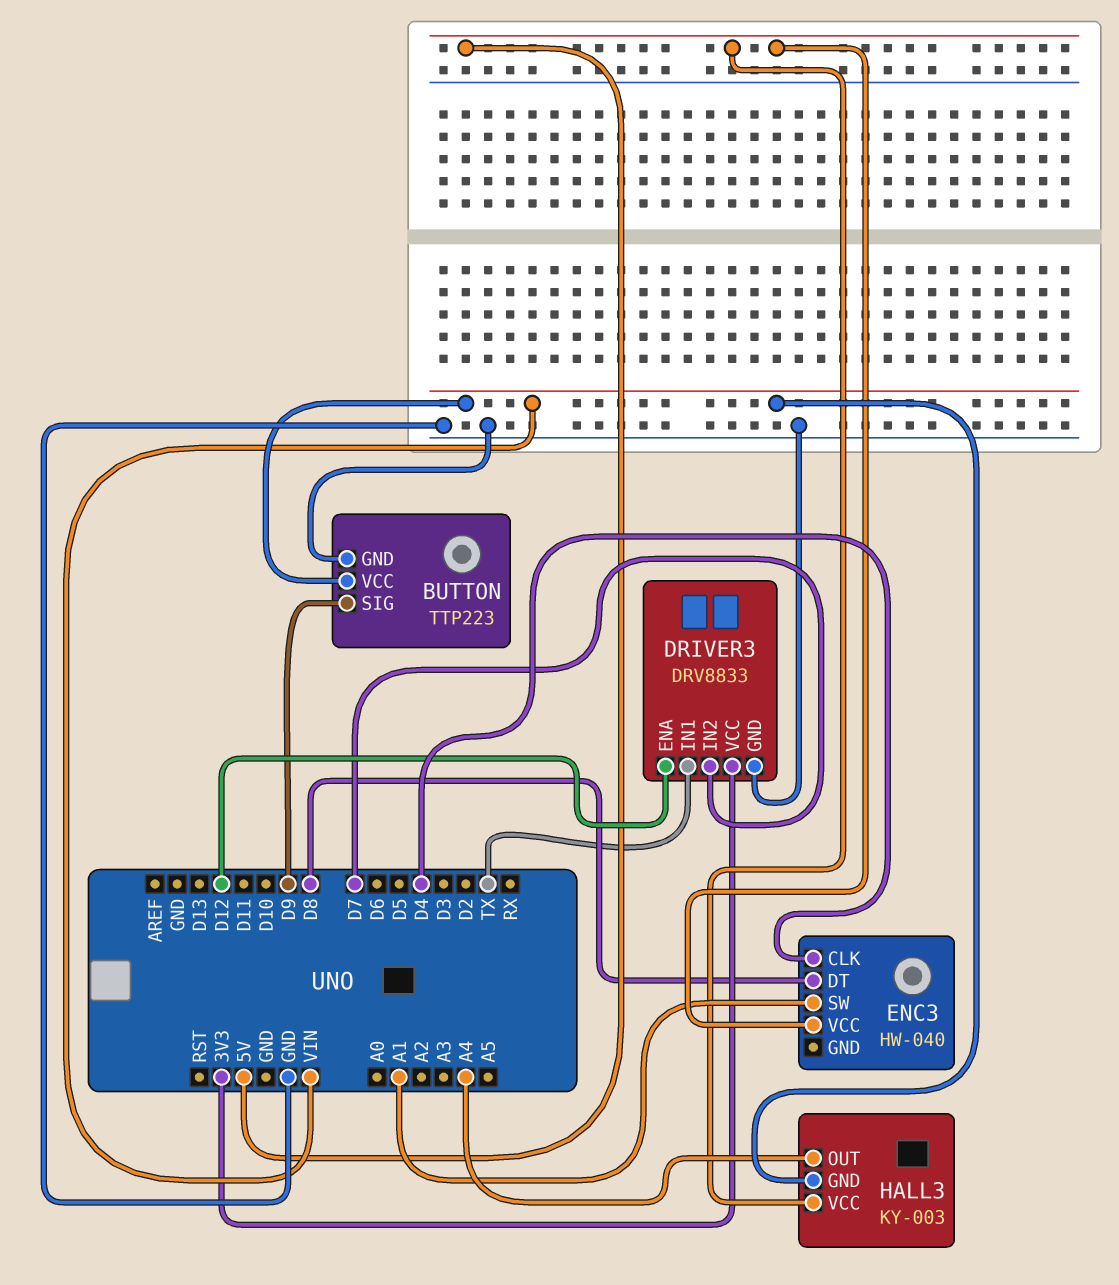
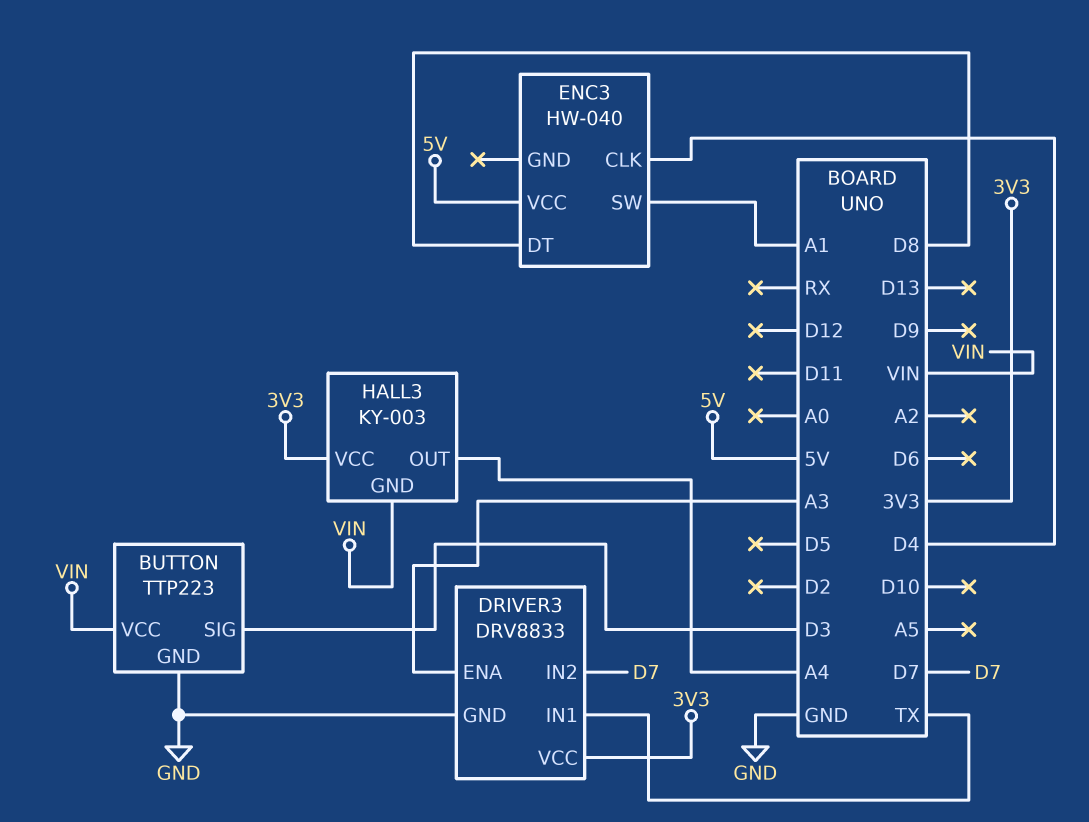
BUTTON pin SIG: D9 -> D3
DRIVER3 pin ENA: D12 -> A3
HALL3 pin VCC: 5V -> 3V3

